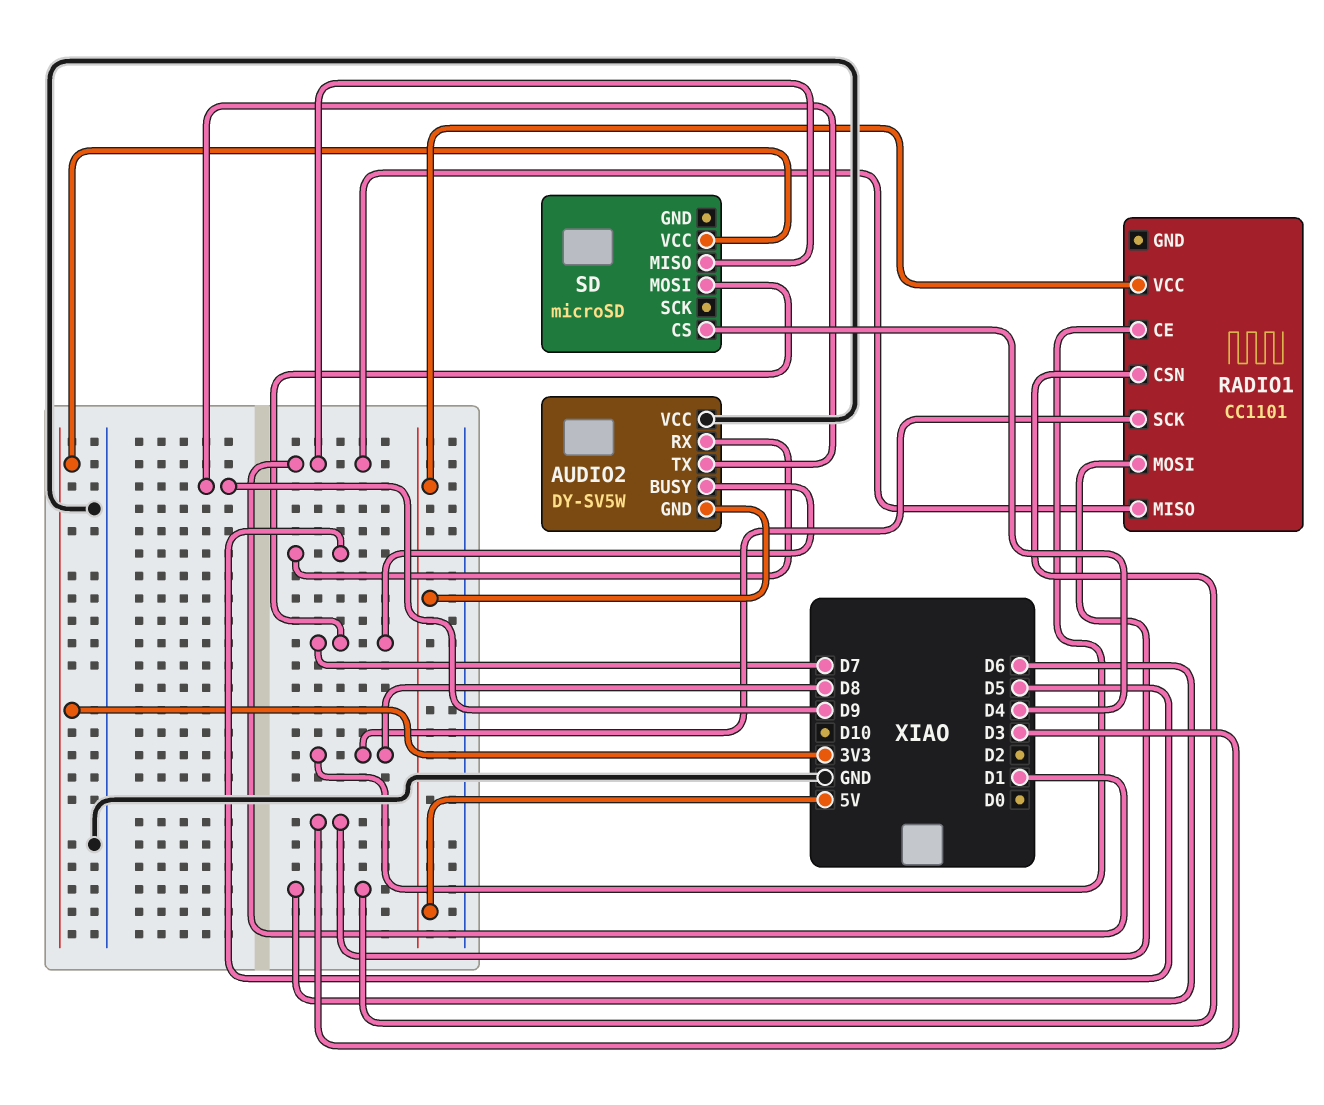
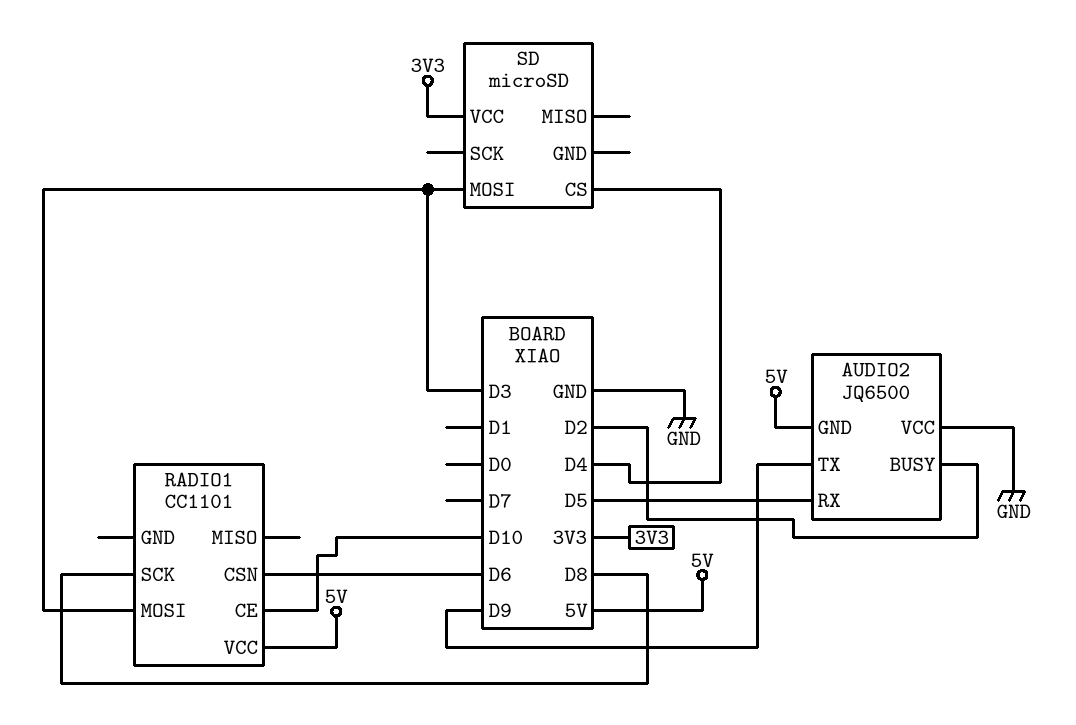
AUDIO2: DY-SV5W -> JQ6500
AUDIO2 pin BUSY: D7 -> D2
RADIO1 pin CE: D8 -> D10
RADIO1 pin MISO: D1 -> none
SD pin MISO: D1 -> none
SD pin MOSI: D7 -> D3

